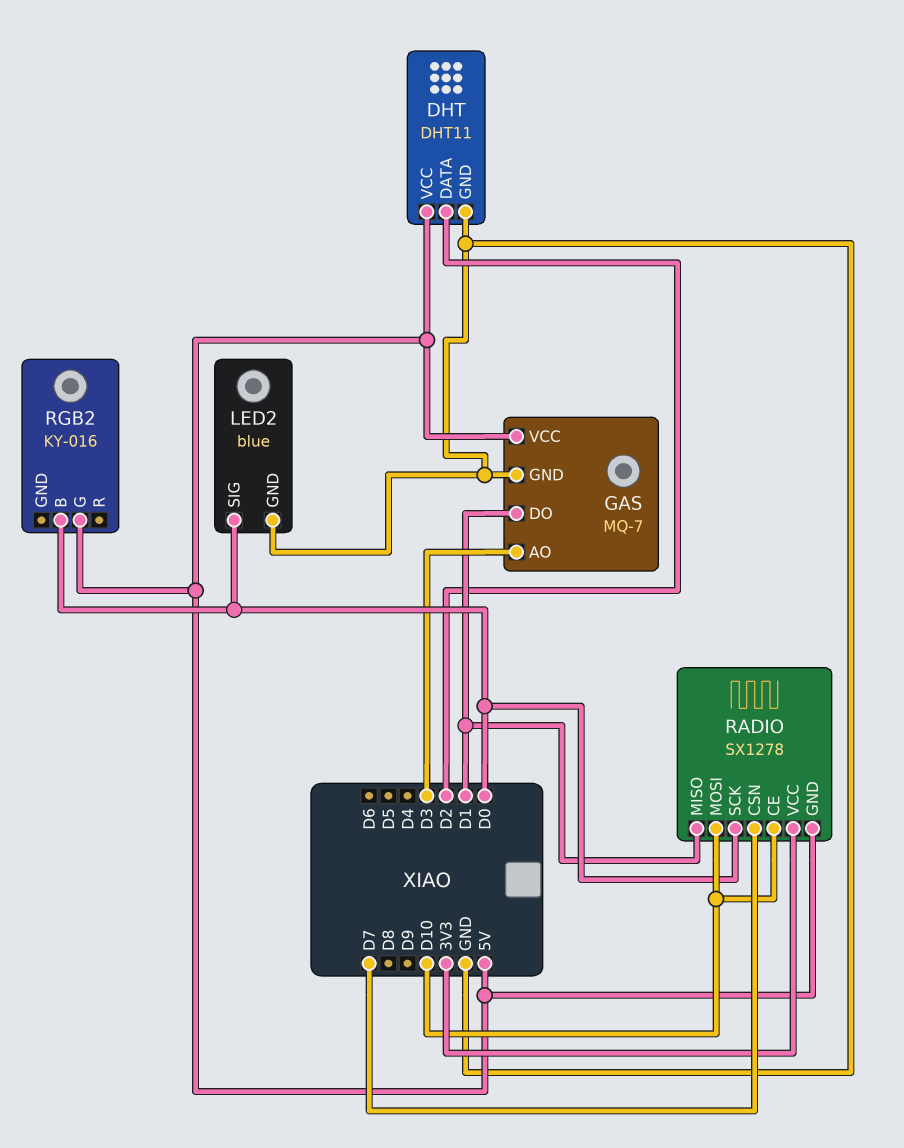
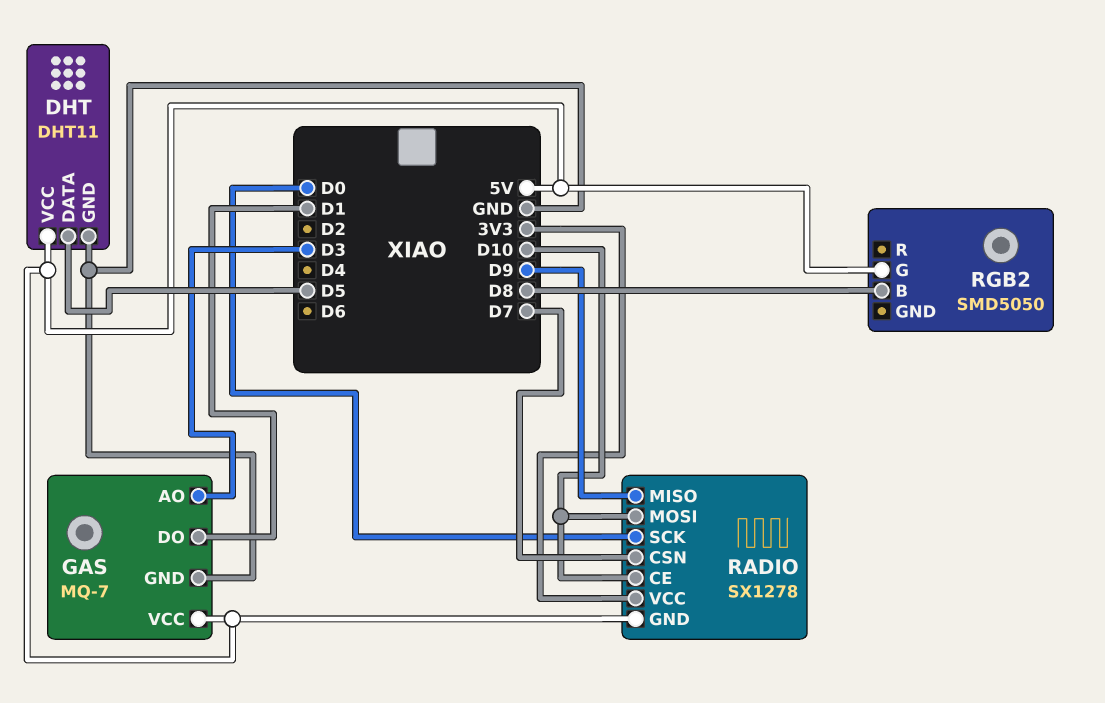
DHT pin DATA: D2 -> D5
LED2: blue -> none
LED2 pin GND: GND -> none
LED2 pin SIG: D0 -> none
RADIO pin MISO: D1 -> D9
RGB2: KY-016 -> SMD5050
RGB2 pin B: D0 -> D8

